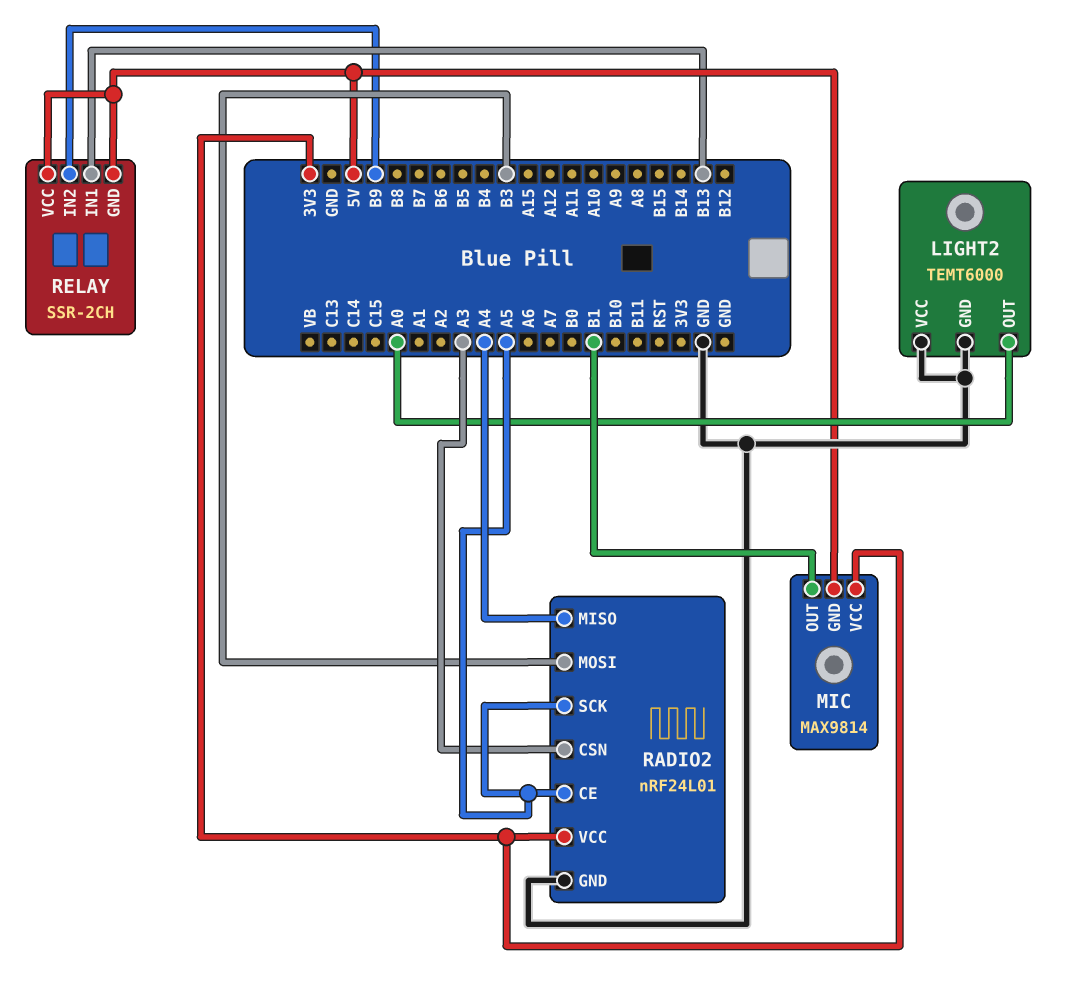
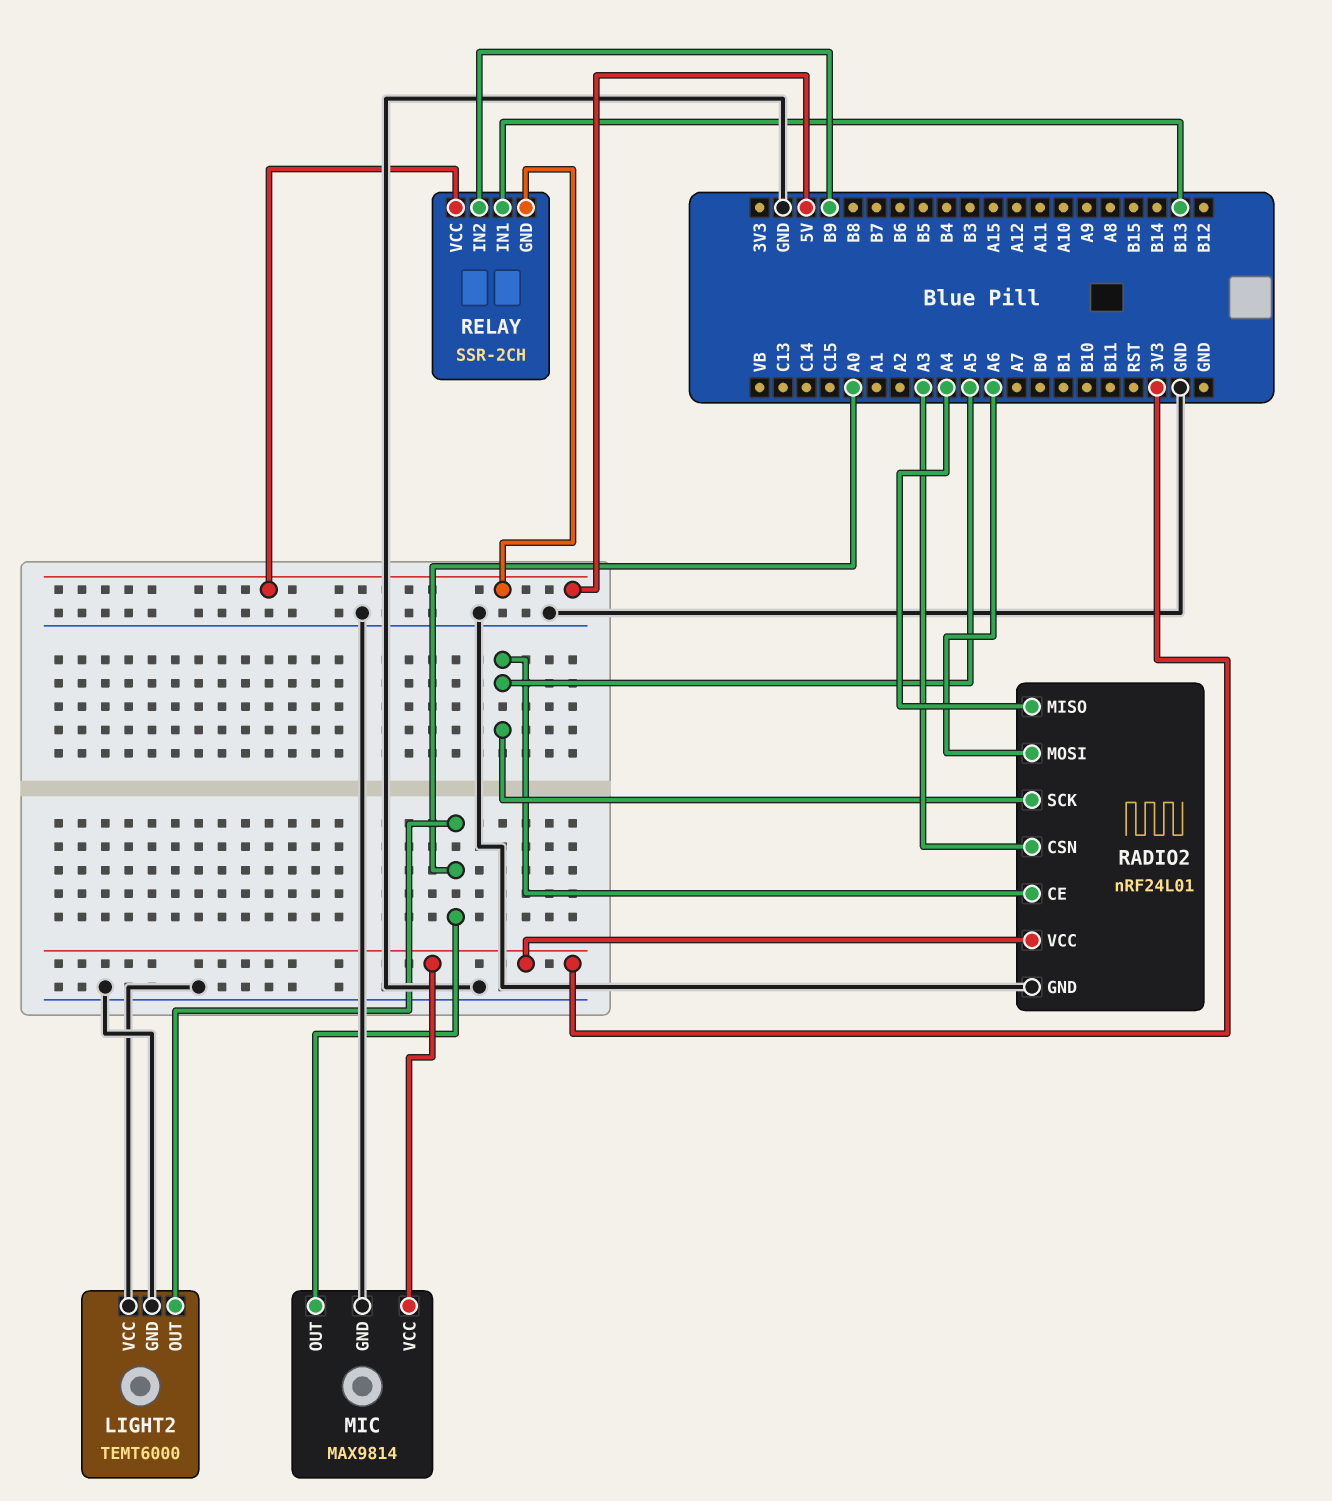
MIC pin GND: 5V -> GND
MIC pin OUT: B1 -> A0
RADIO2 pin MOSI: B3 -> A6

